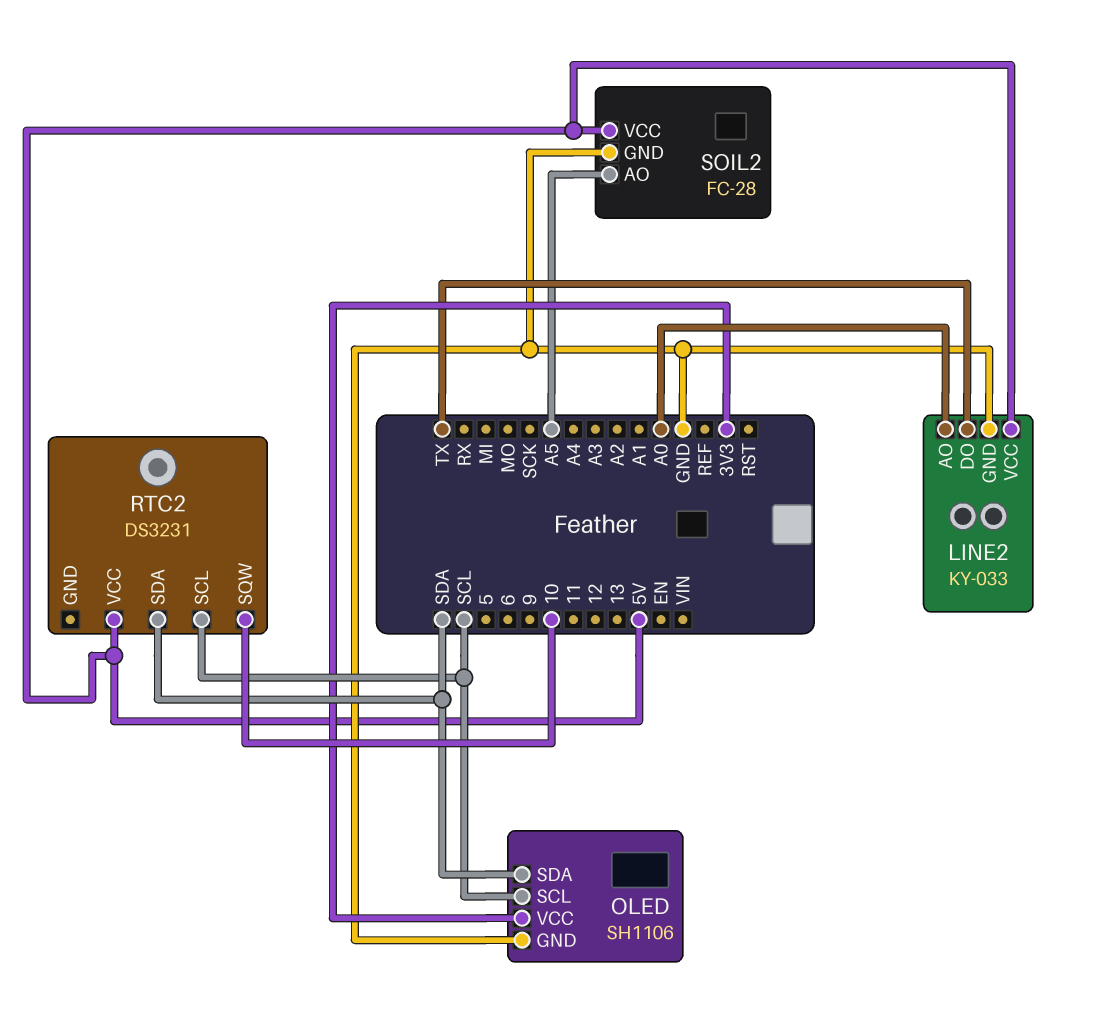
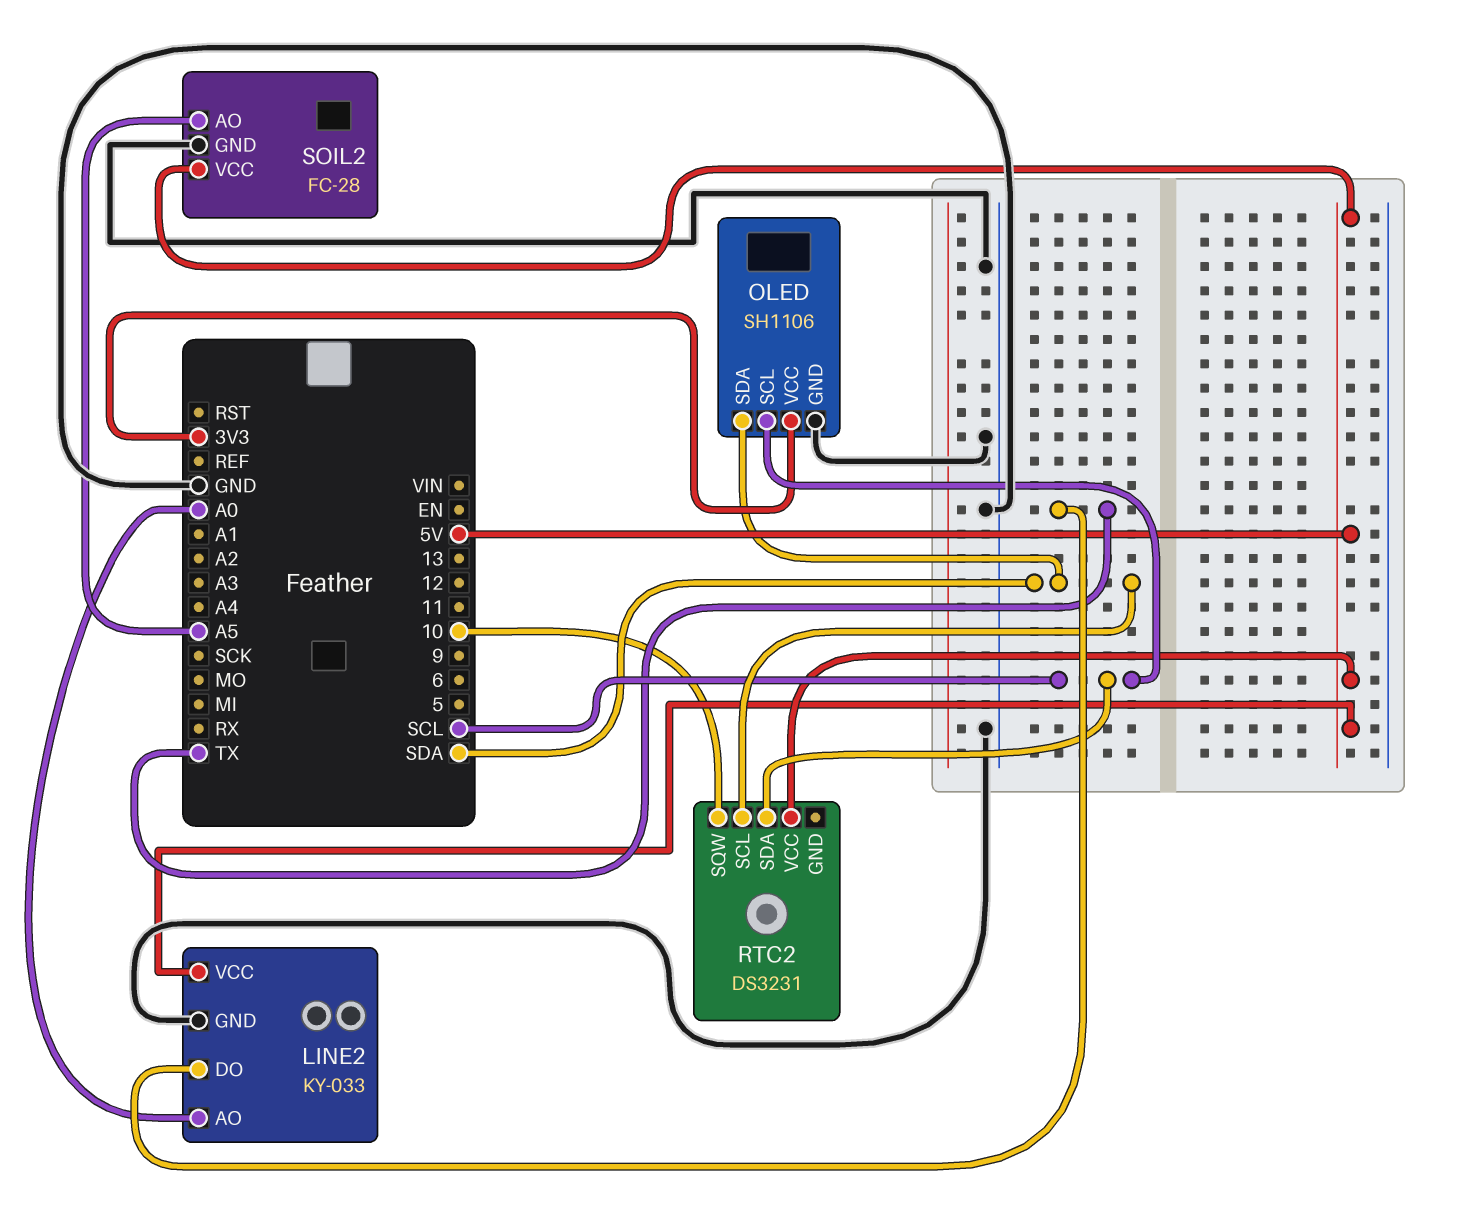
RTC2 pin SCL: SCL -> SDA
RTC2 pin SDA: SDA -> SCL

